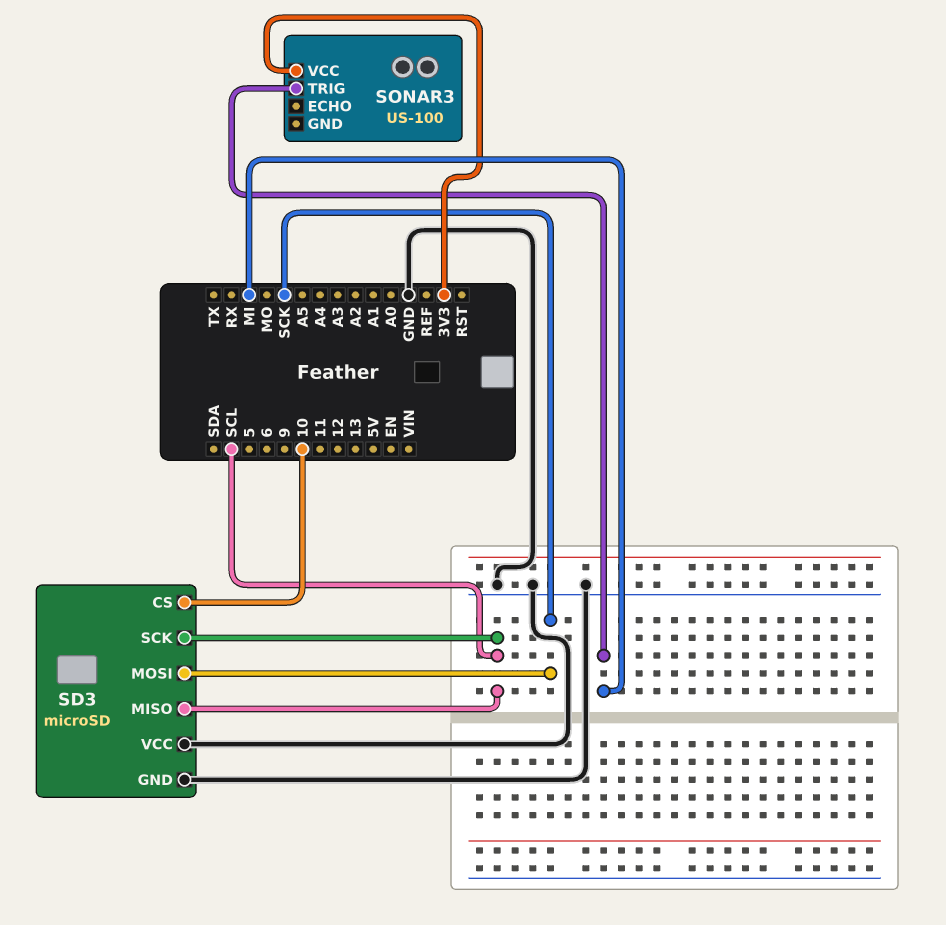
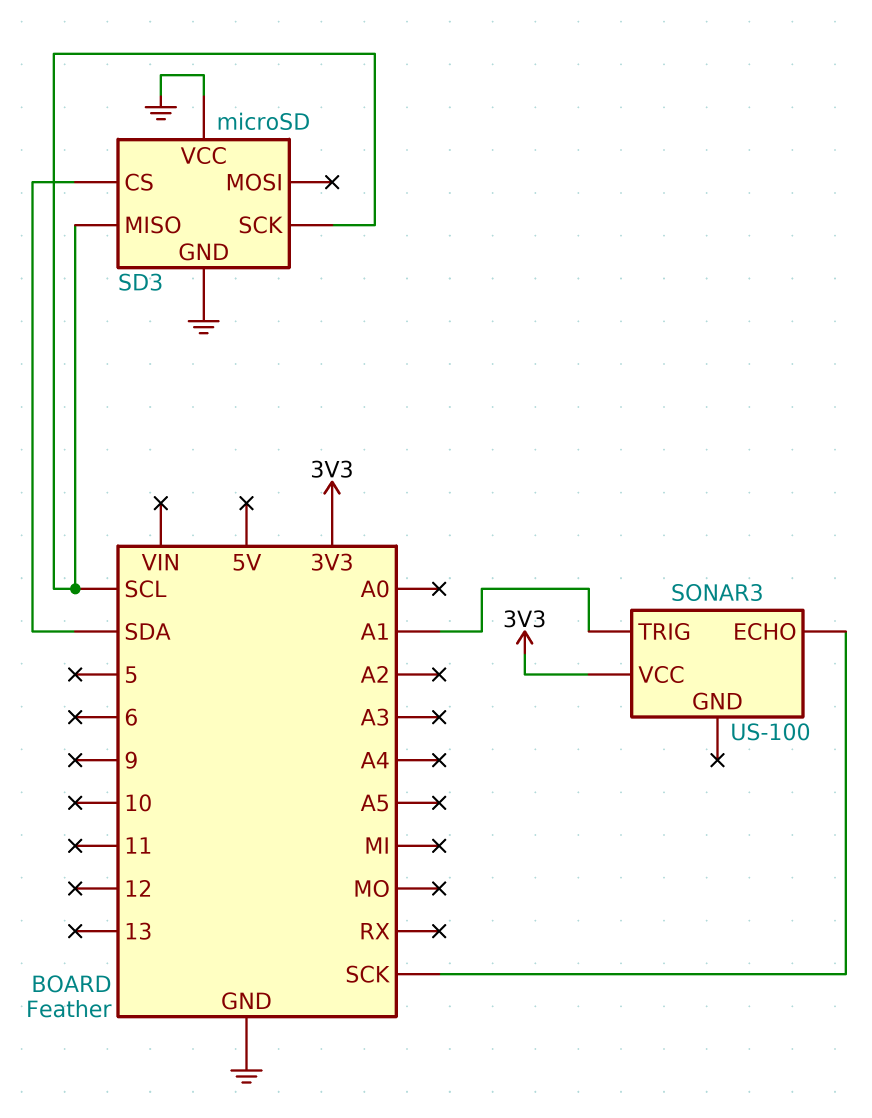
SD3 pin CS: 10 -> SDA
SD3 pin MOSI: SCK -> none
SONAR3 pin ECHO: none -> SCK
SONAR3 pin TRIG: MI -> A1

